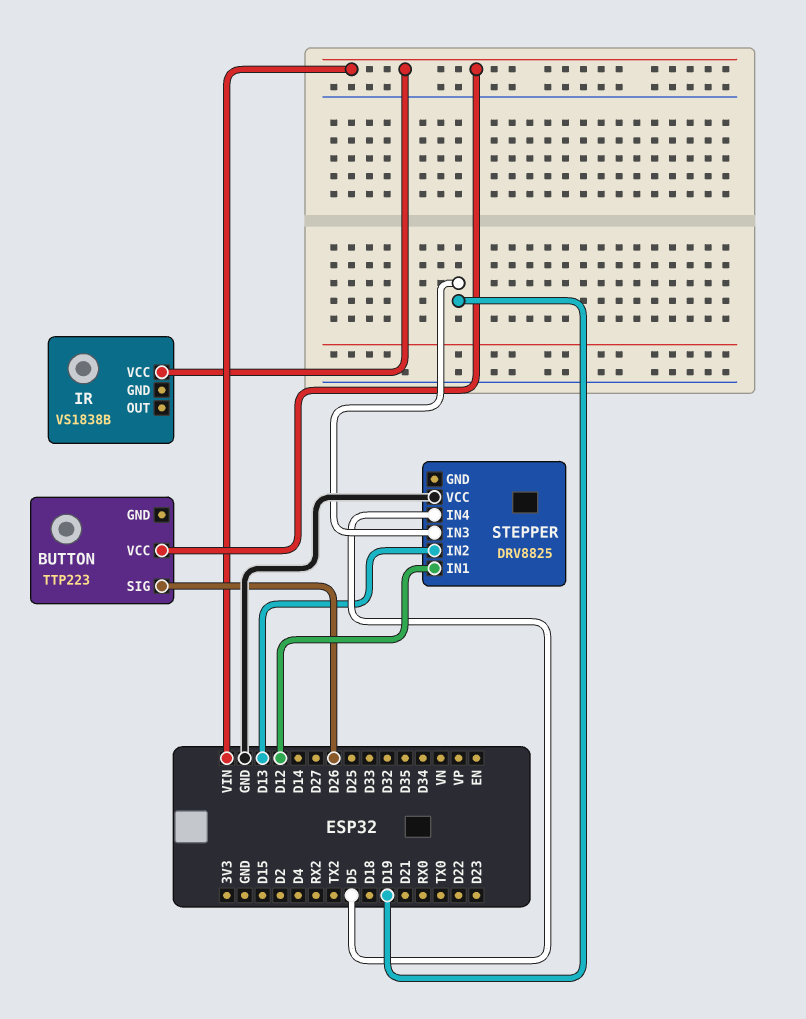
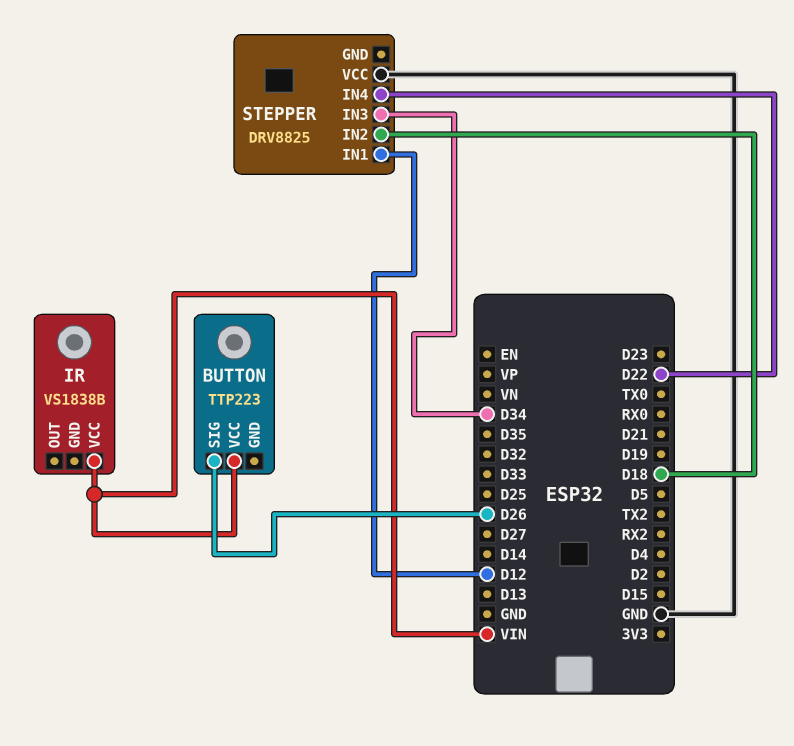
STEPPER pin IN2: D13 -> D18
STEPPER pin IN3: D19 -> D34
STEPPER pin IN4: D5 -> D22

